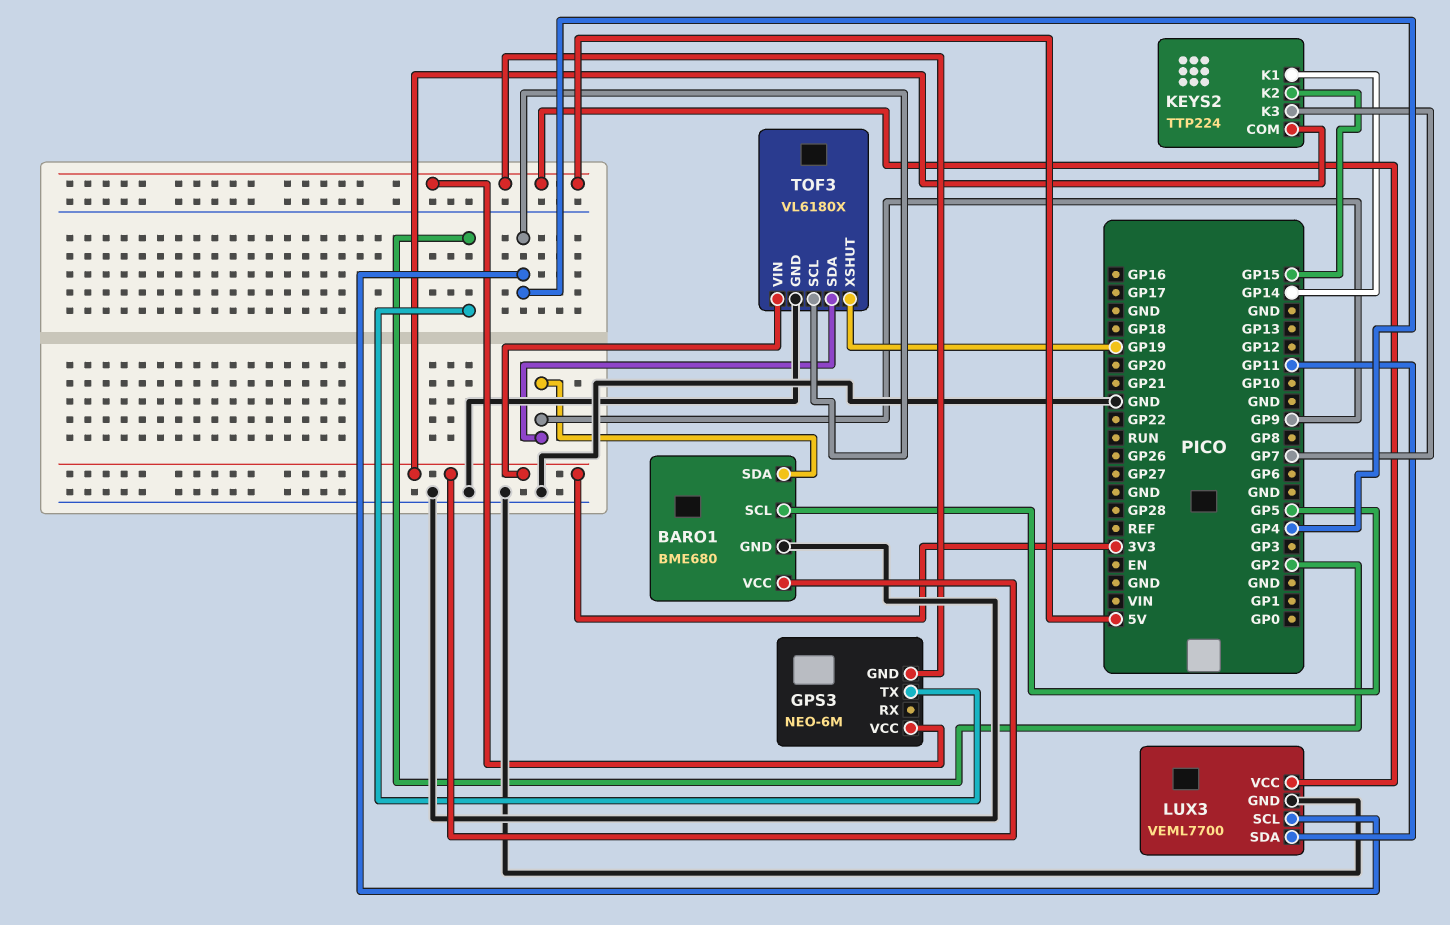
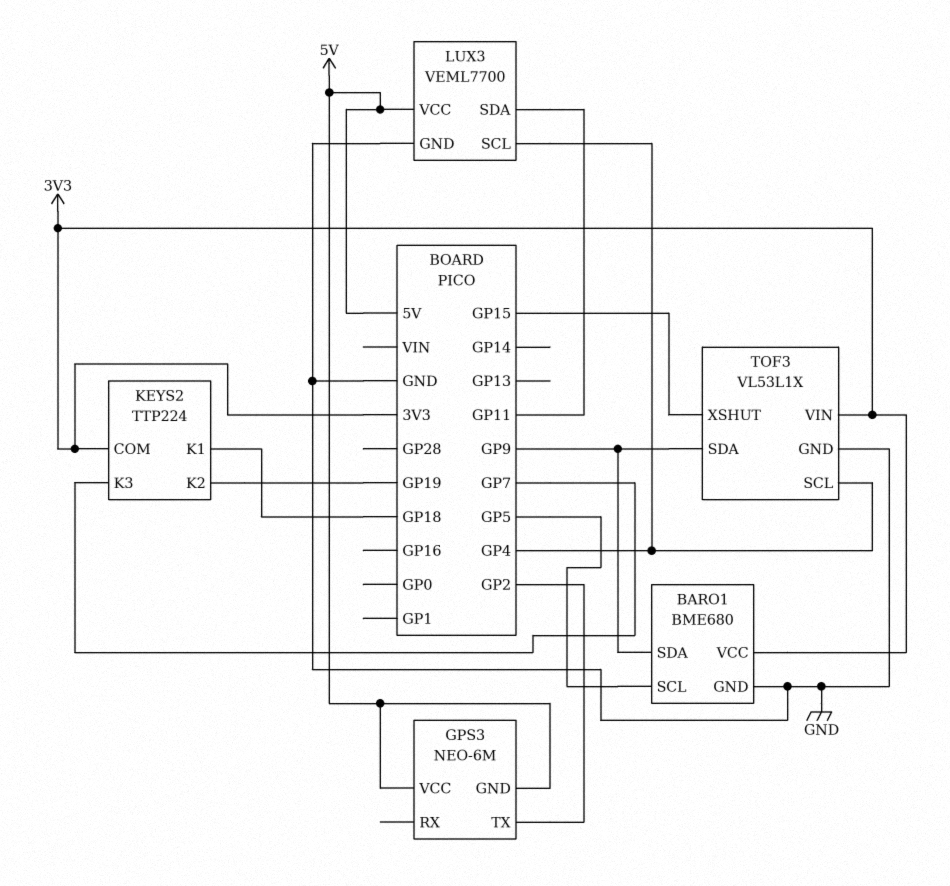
KEYS2 pin K1: GP14 -> GP18
KEYS2 pin K2: GP15 -> GP19
TOF3: VL6180X -> VL53L1X
TOF3 pin XSHUT: GP19 -> GP15

